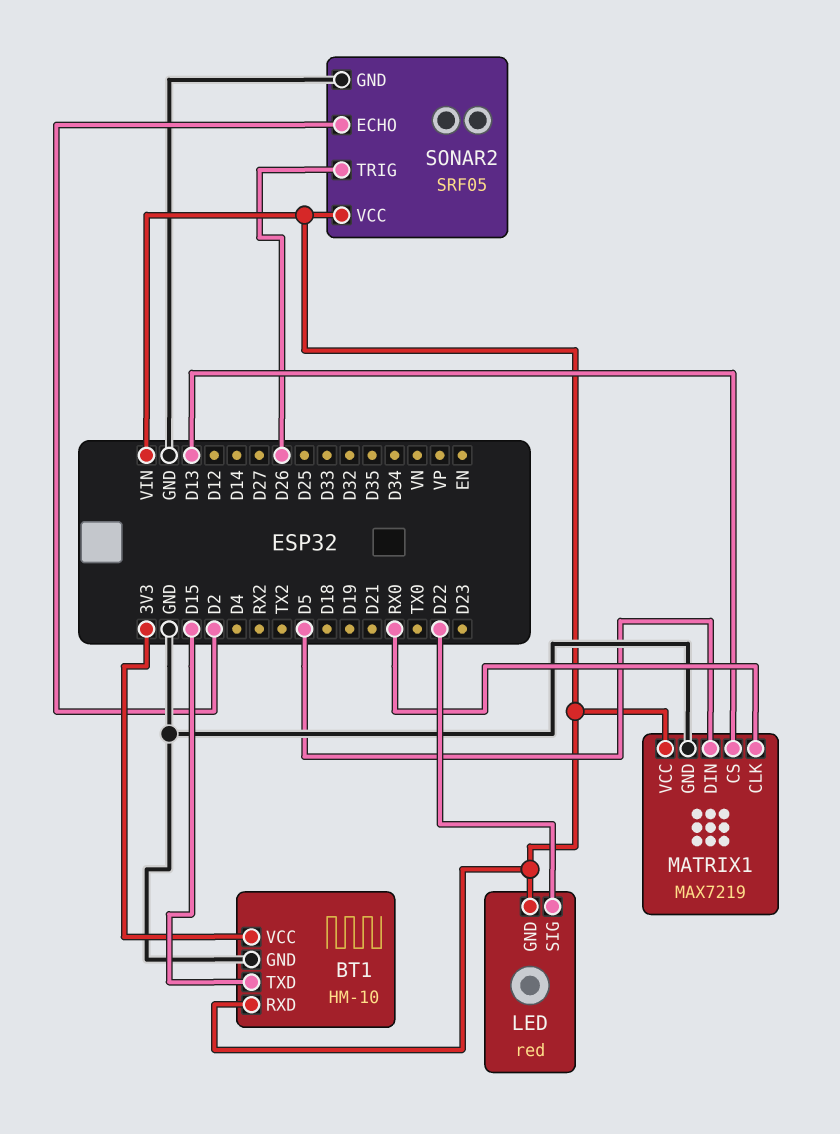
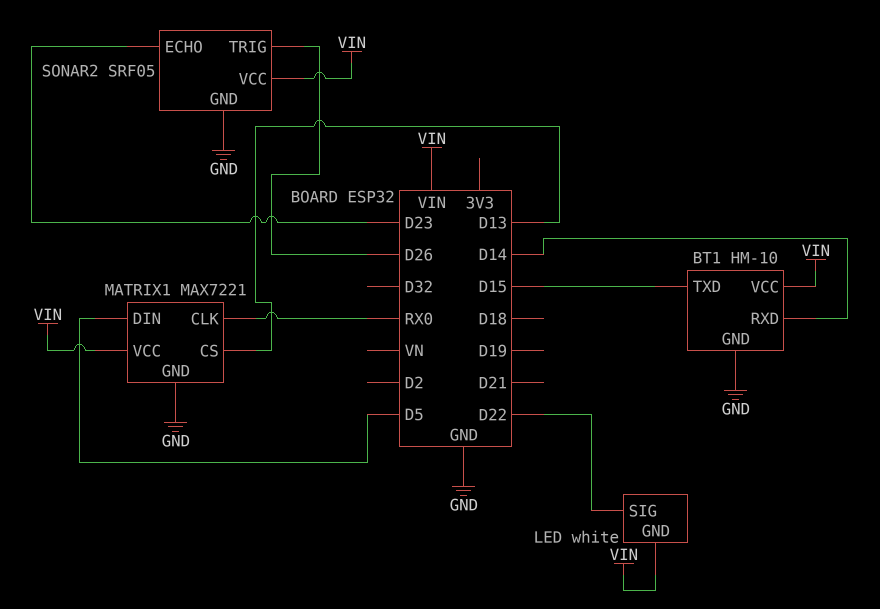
BT1 pin RXD: VIN -> D14
BT1 pin VCC: 3V3 -> VIN
LED: red -> white
MATRIX1: MAX7219 -> MAX7221
SONAR2 pin ECHO: D2 -> D23

